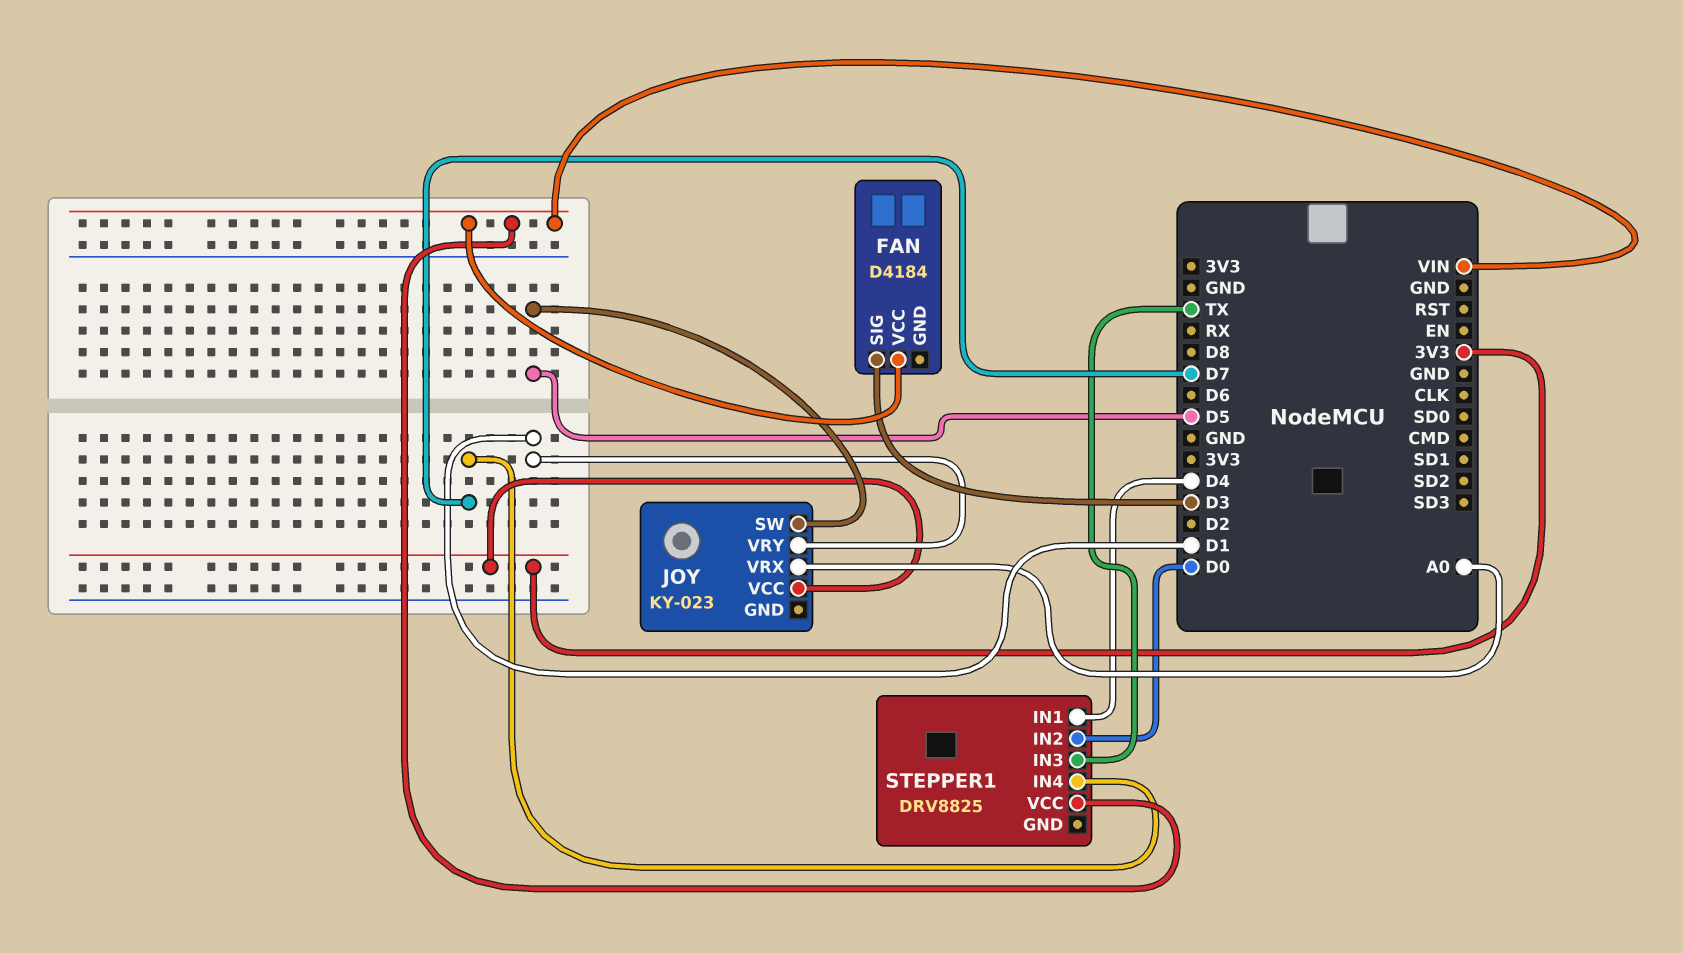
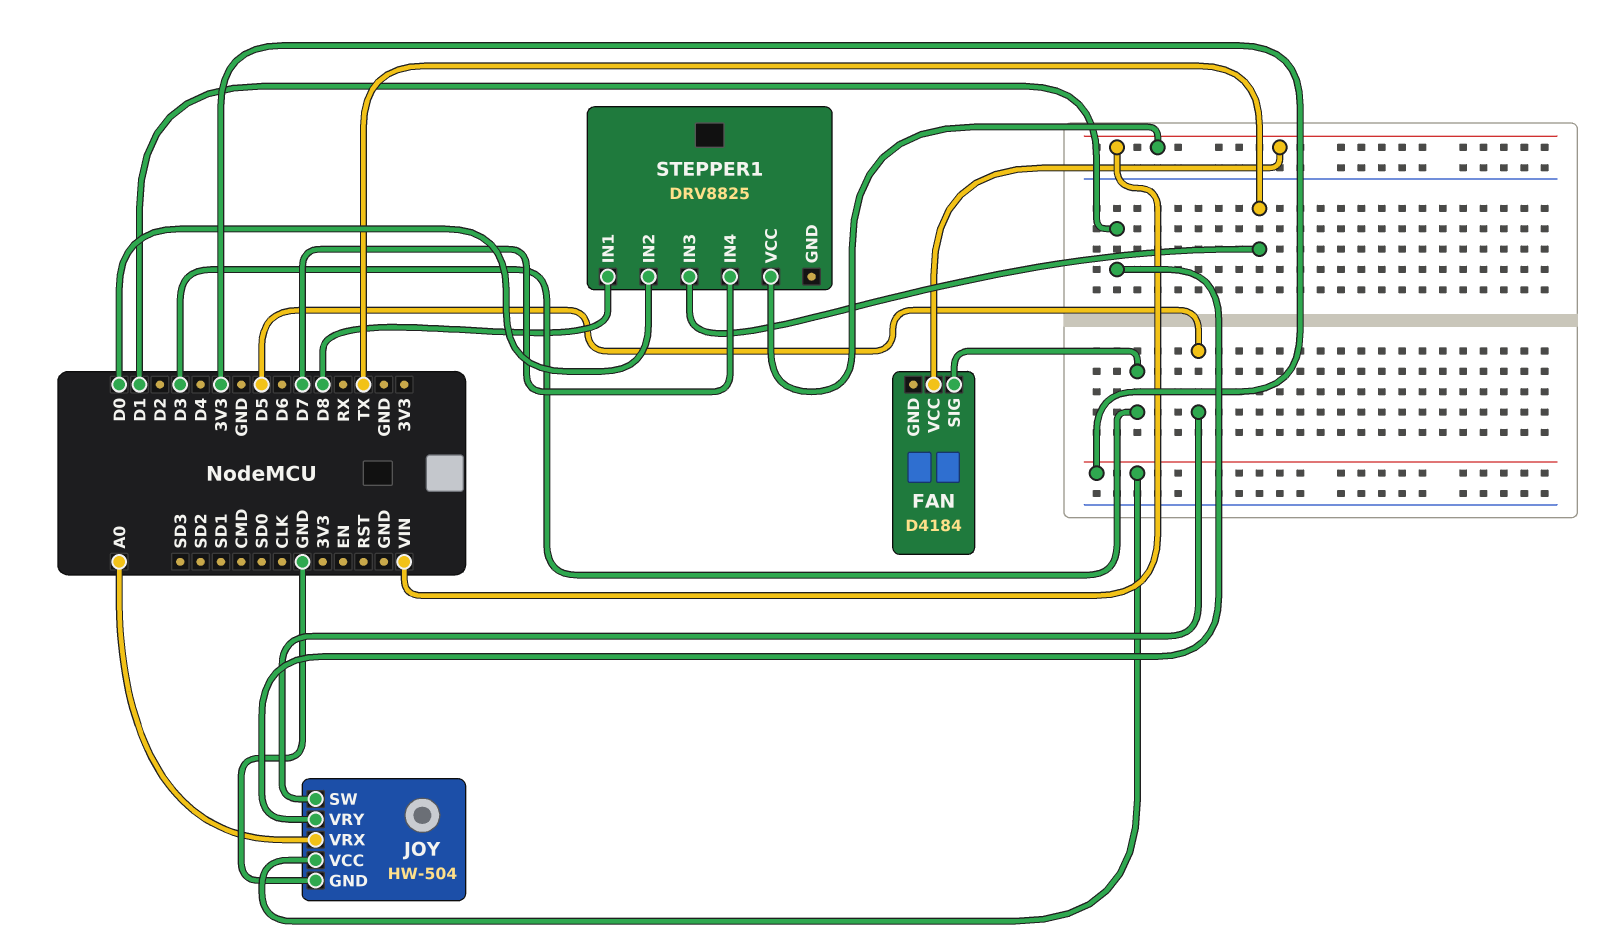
JOY: KY-023 -> HW-504
JOY pin GND: none -> GND
STEPPER1 pin IN1: D4 -> D8

